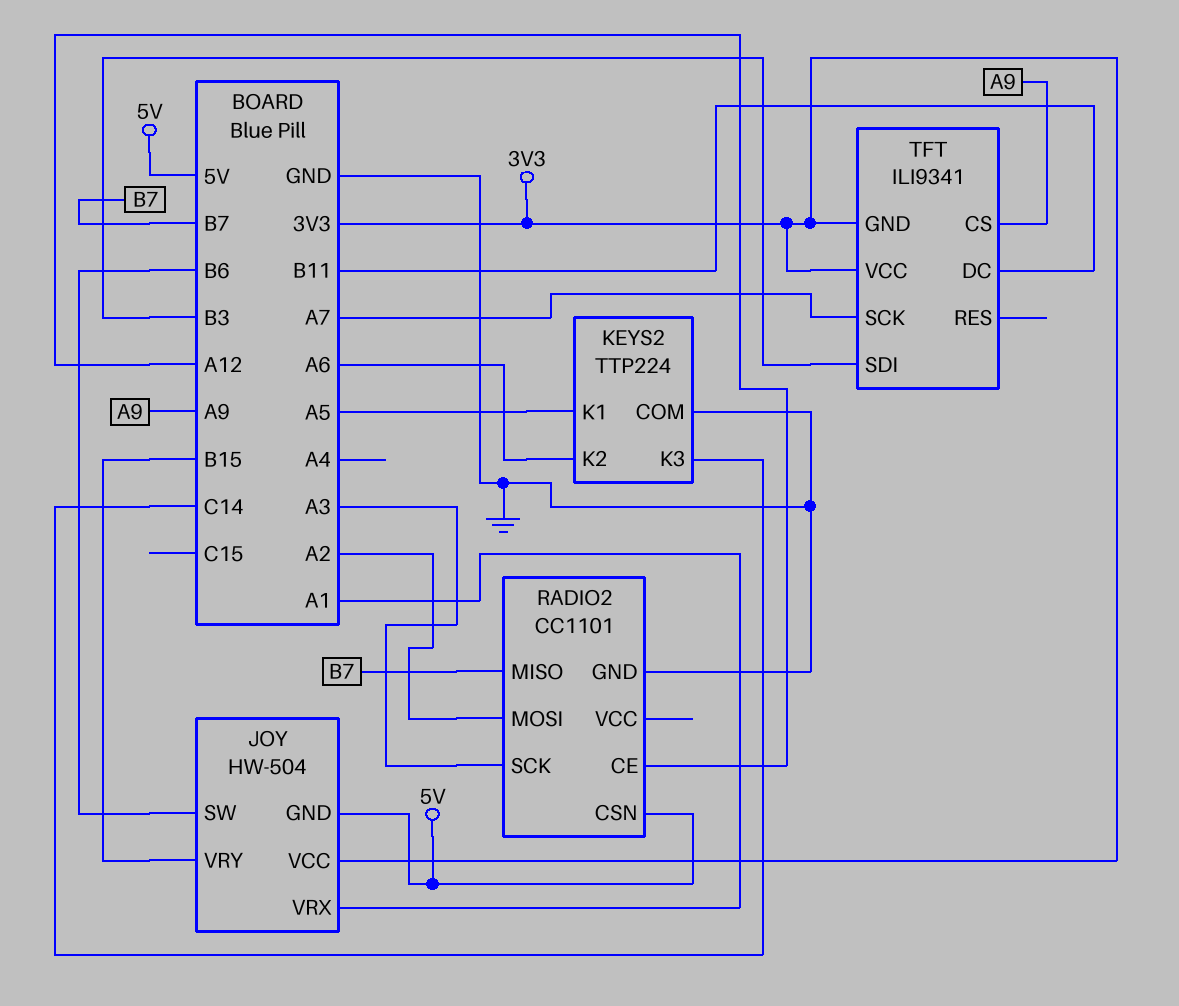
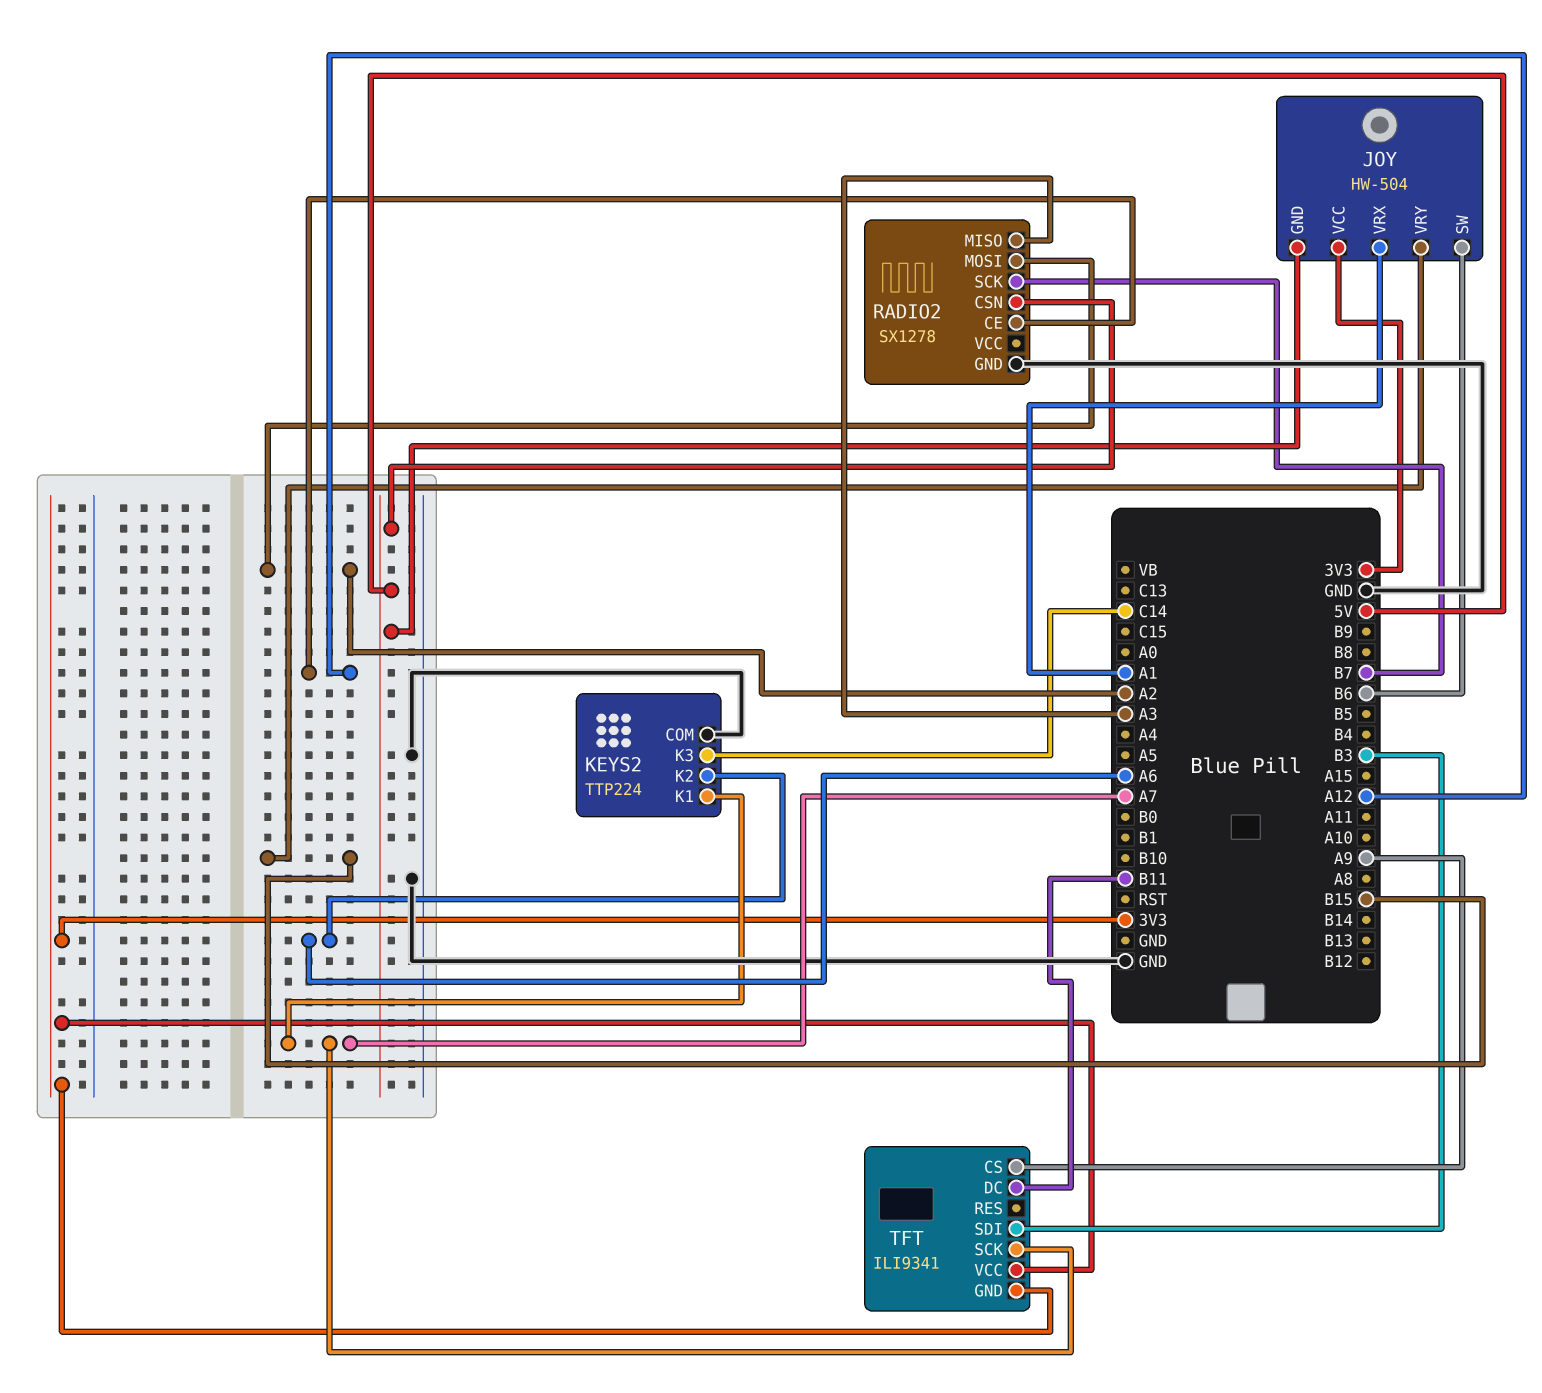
KEYS2 pin K1: A5 -> A7
RADIO2: CC1101 -> SX1278
RADIO2 pin MISO: B7 -> A3
RADIO2 pin SCK: A3 -> B7

